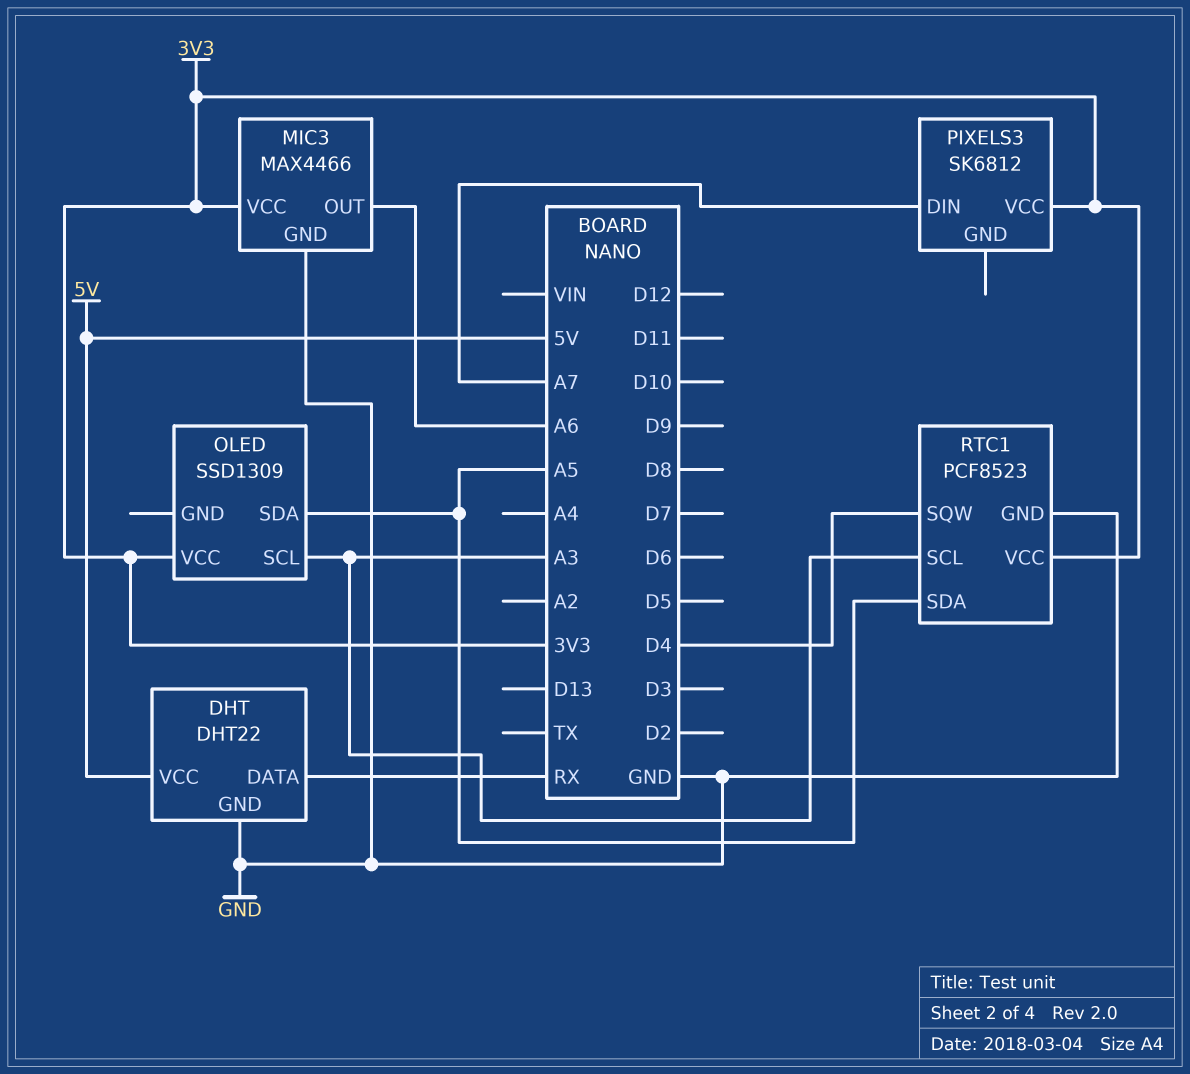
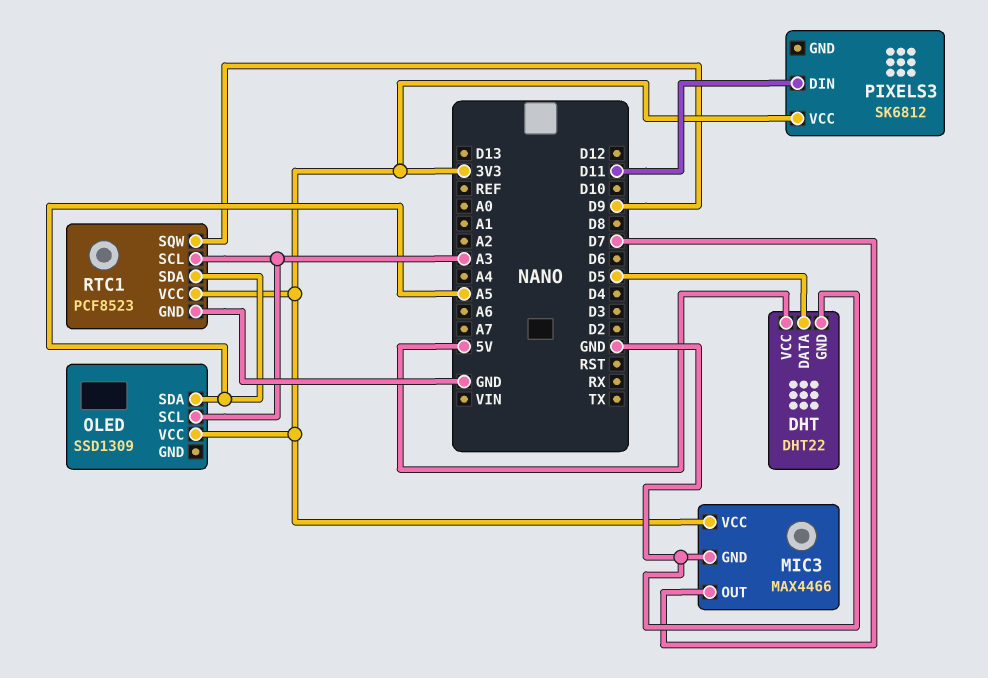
DHT pin DATA: RX -> D5
MIC3 pin OUT: A6 -> D7
PIXELS3 pin DIN: A7 -> D11
RTC1 pin SQW: D4 -> D9

